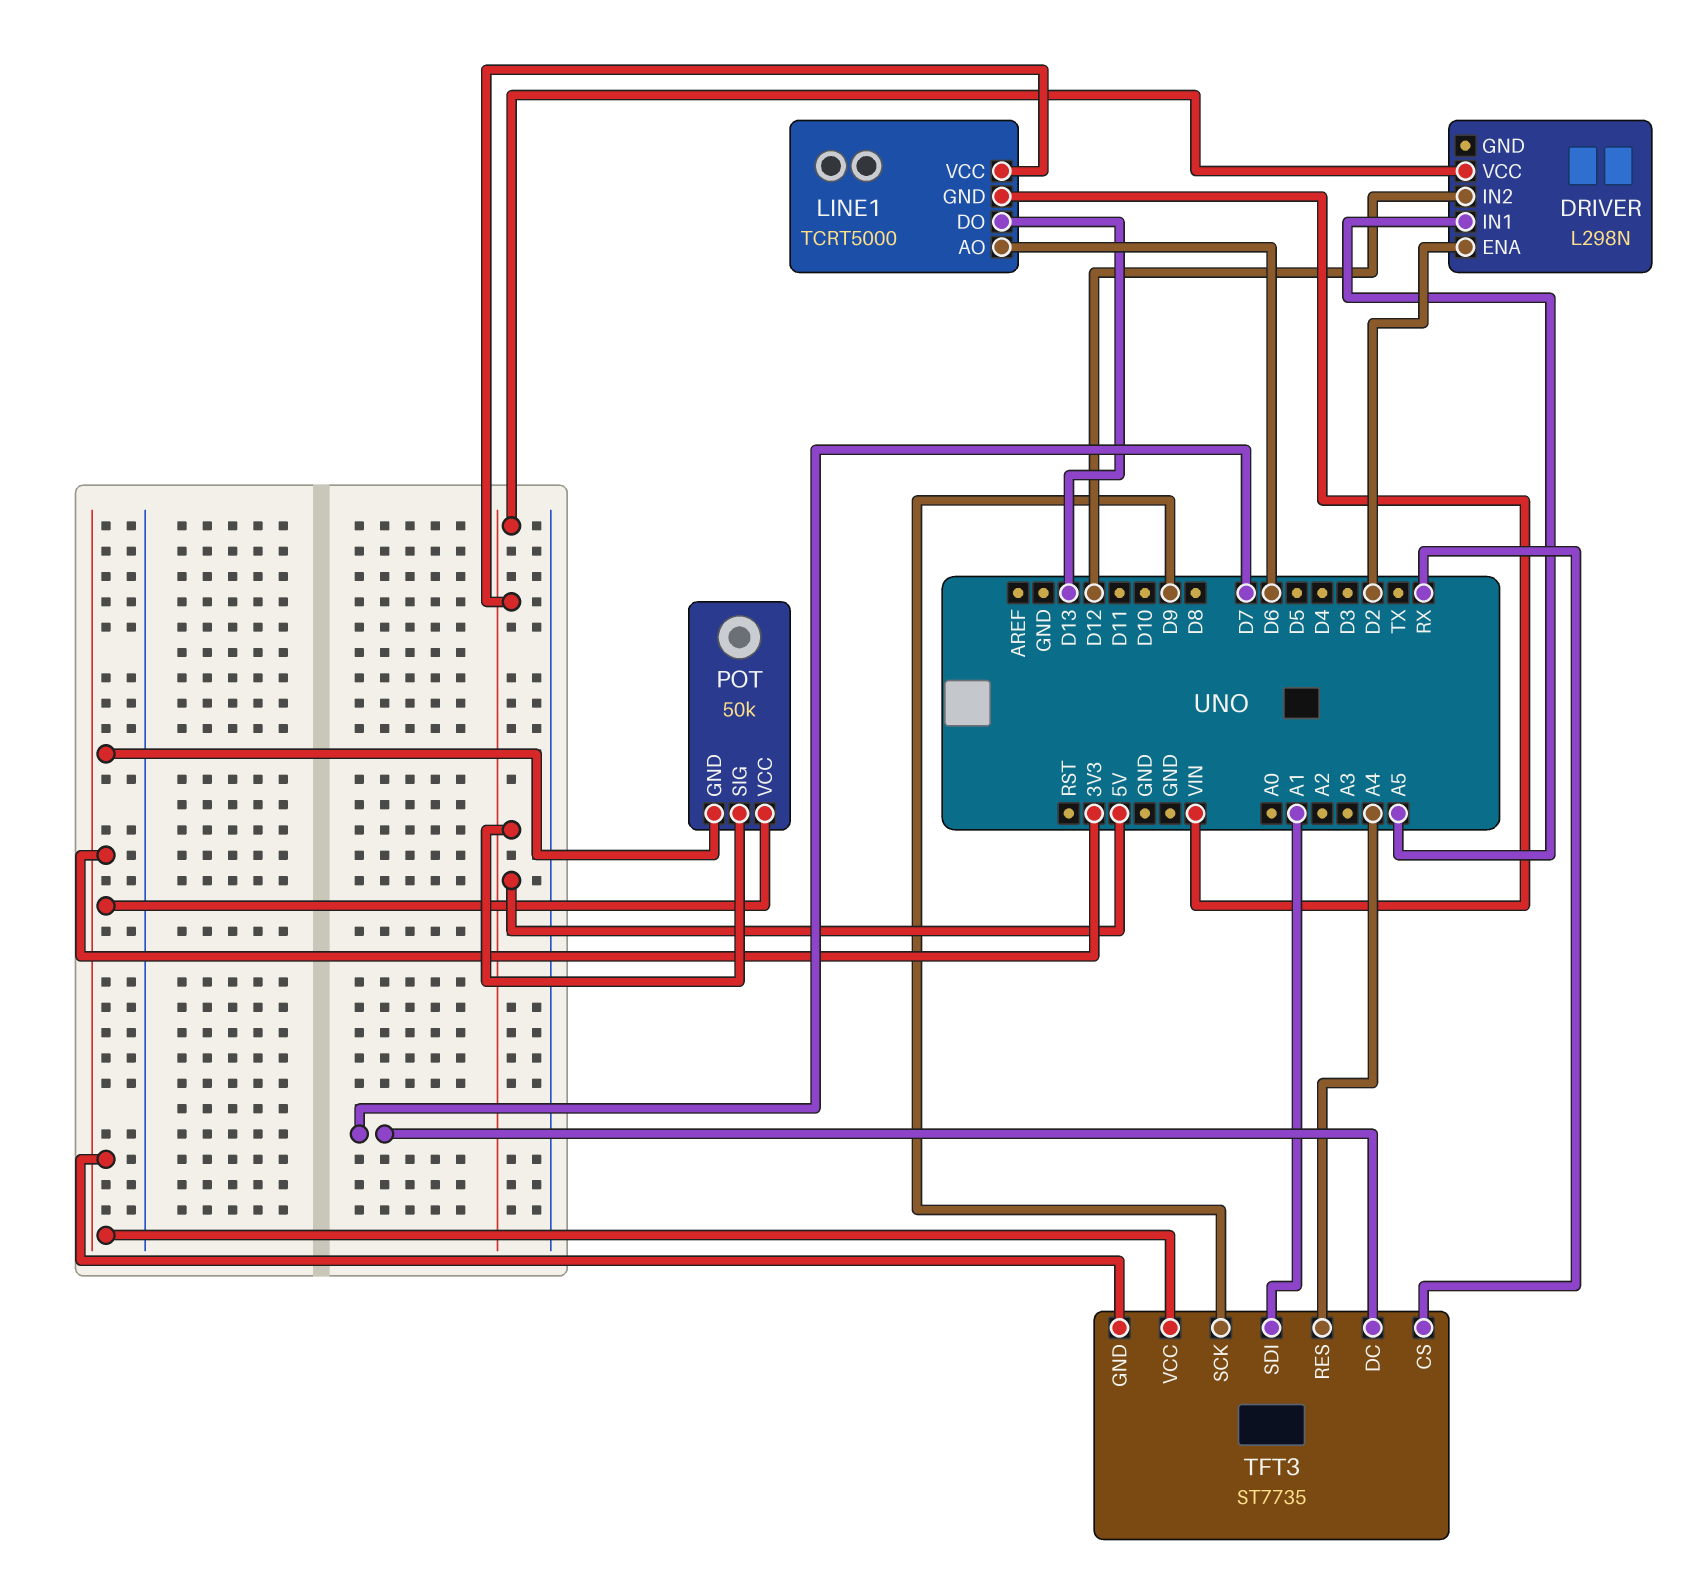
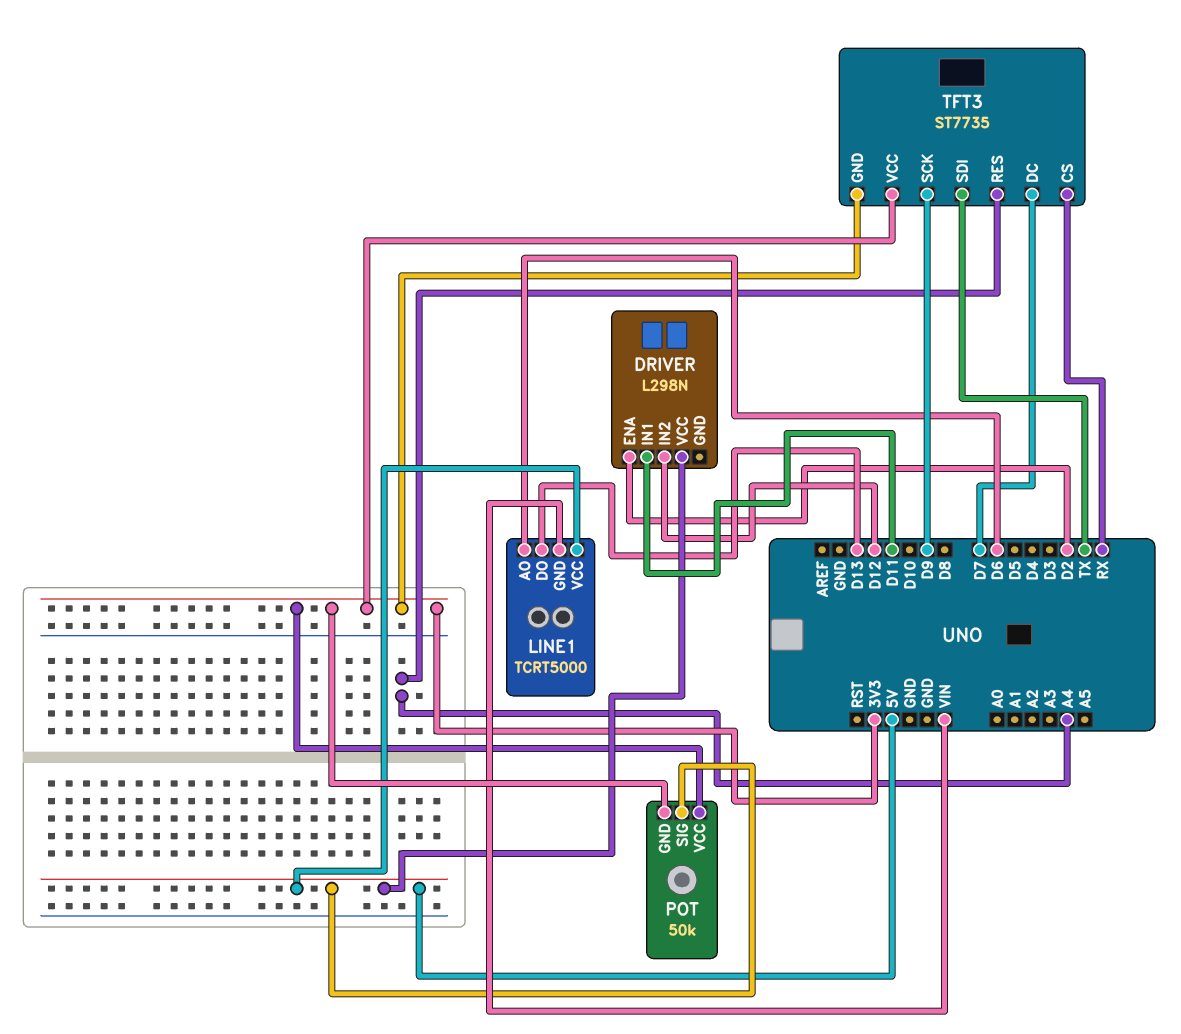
DRIVER pin IN1: A5 -> D11
TFT3 pin SDI: A1 -> TX

